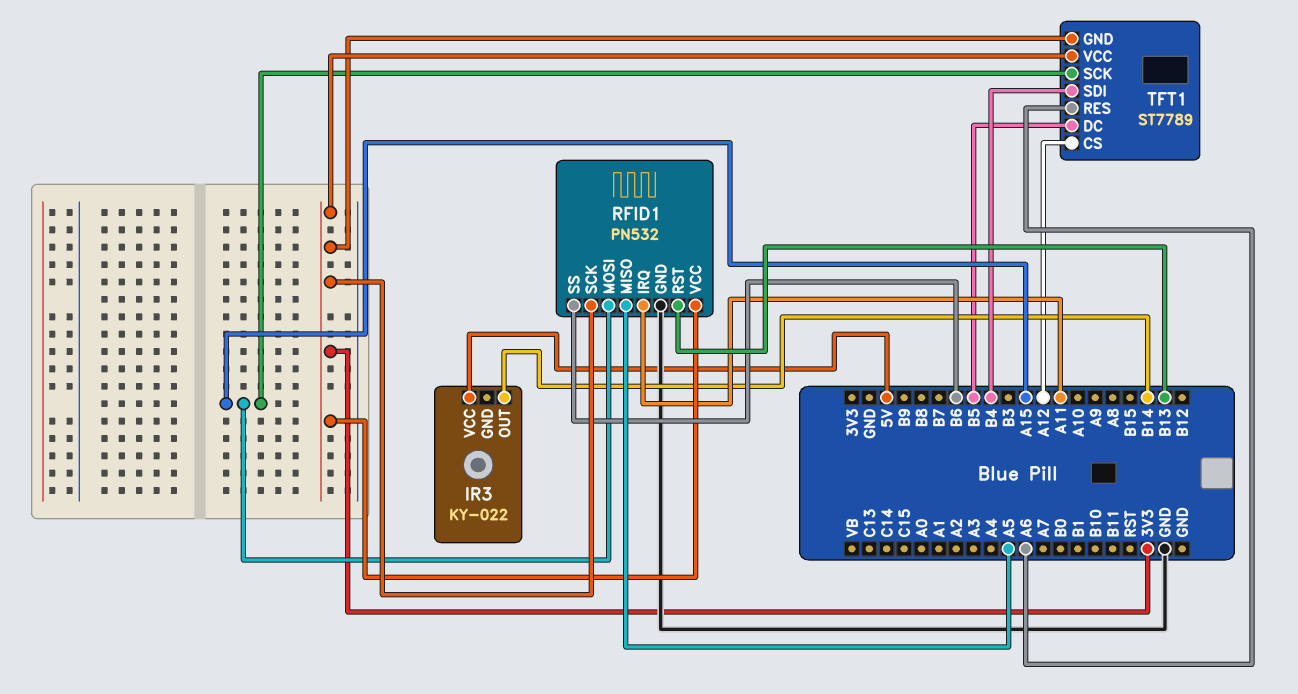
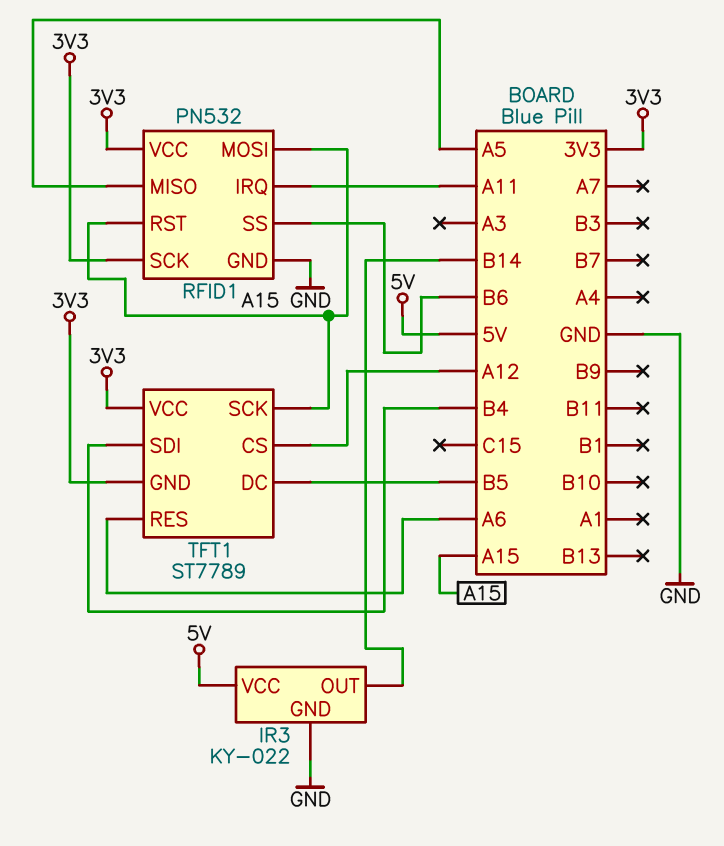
IR3 pin GND: none -> GND
RFID1 pin RST: B13 -> A15

